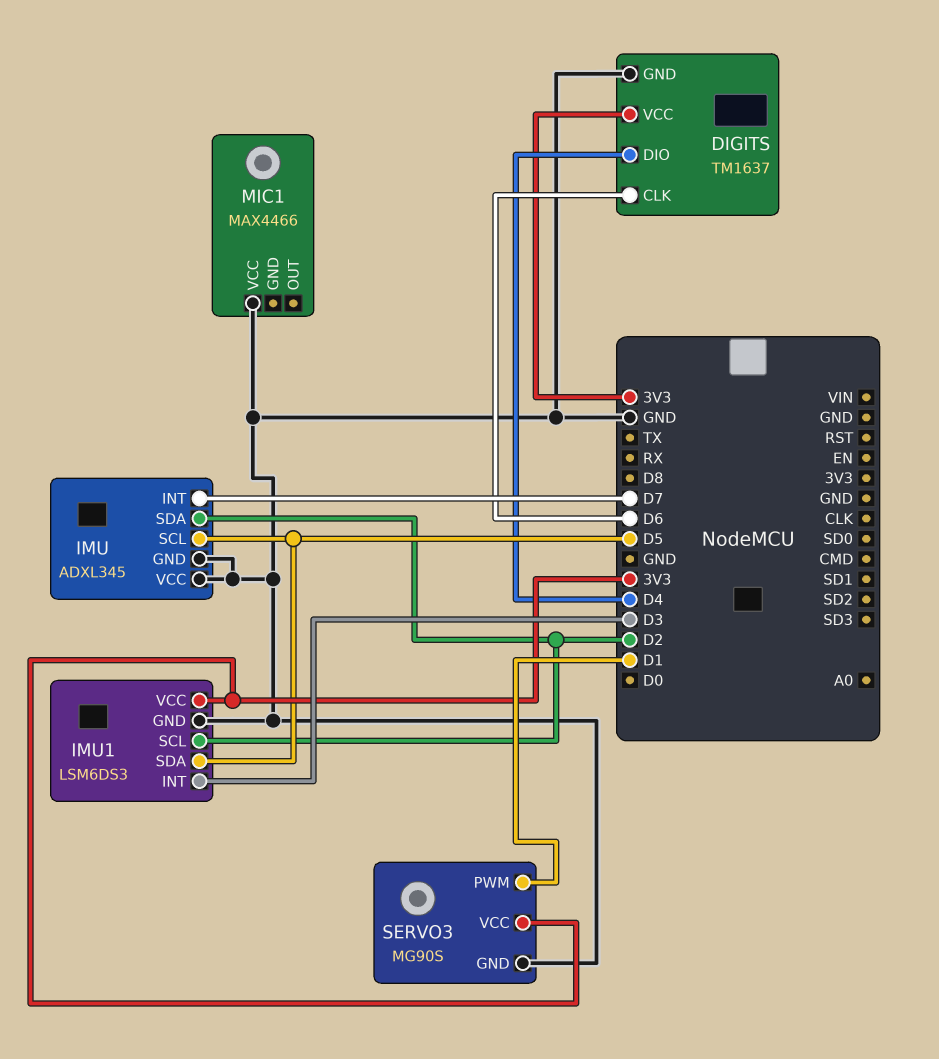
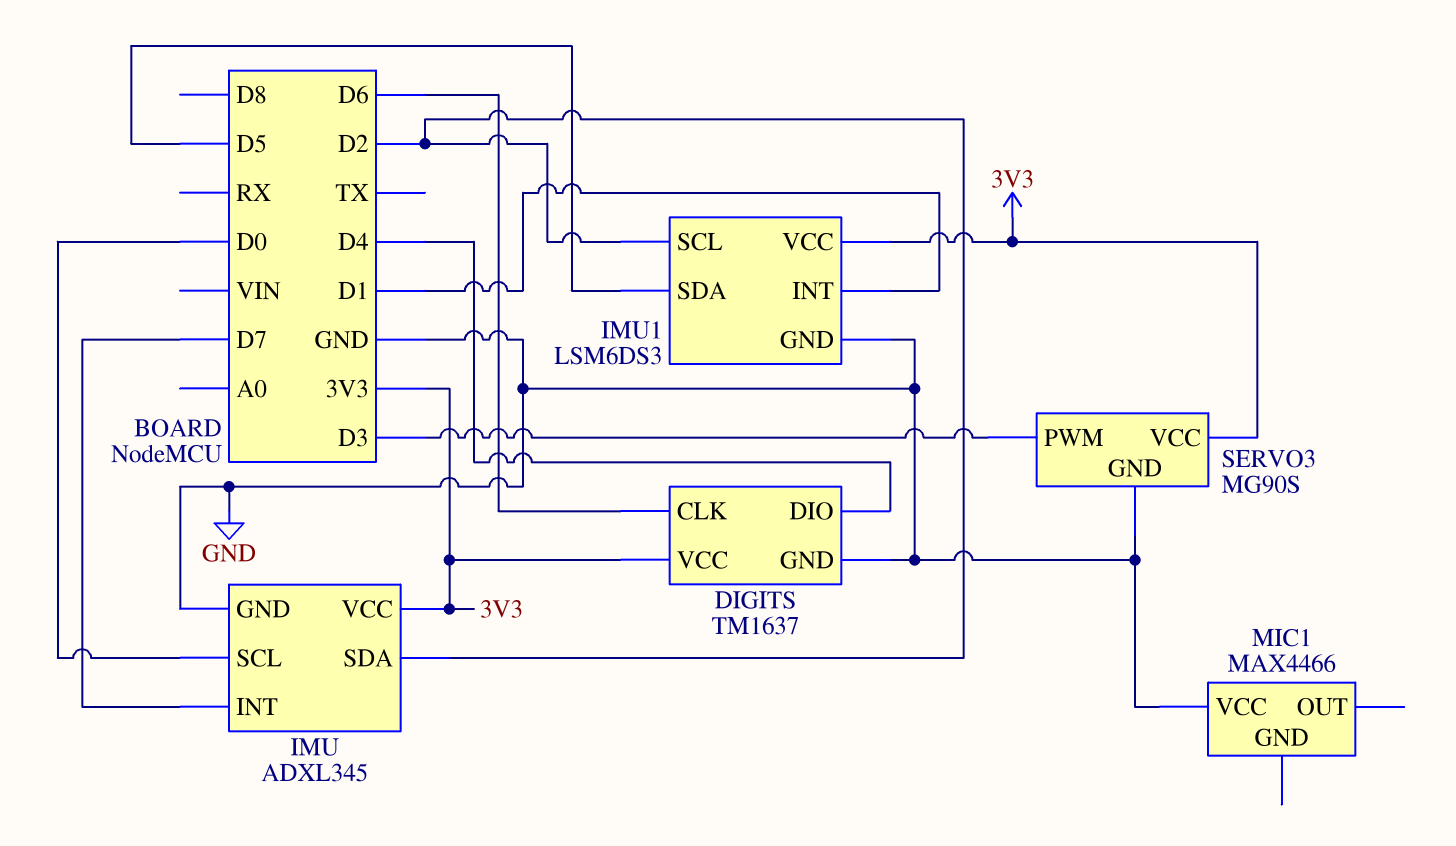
IMU pin SCL: D5 -> D0
IMU pin VCC: GND -> 3V3
IMU1 pin INT: D3 -> D1
SERVO3 pin PWM: D1 -> D3

